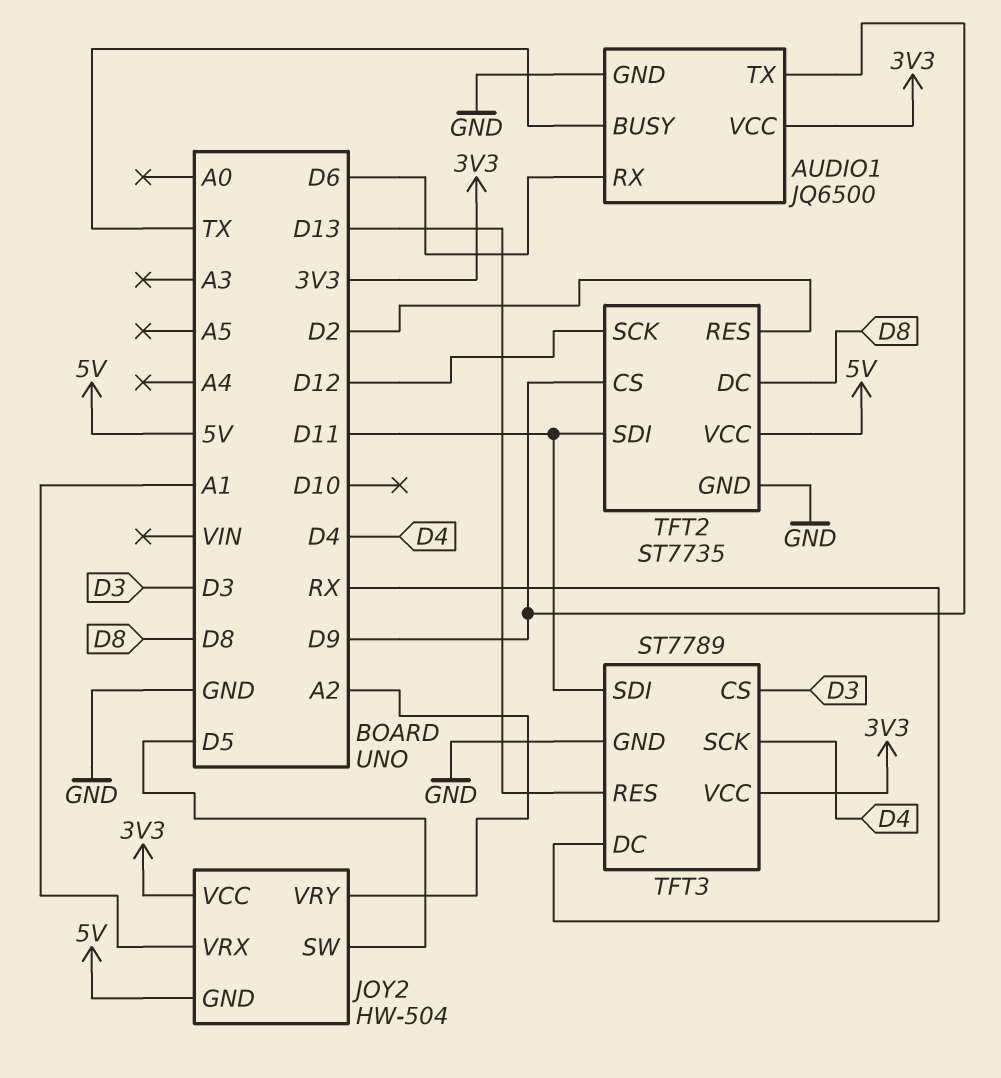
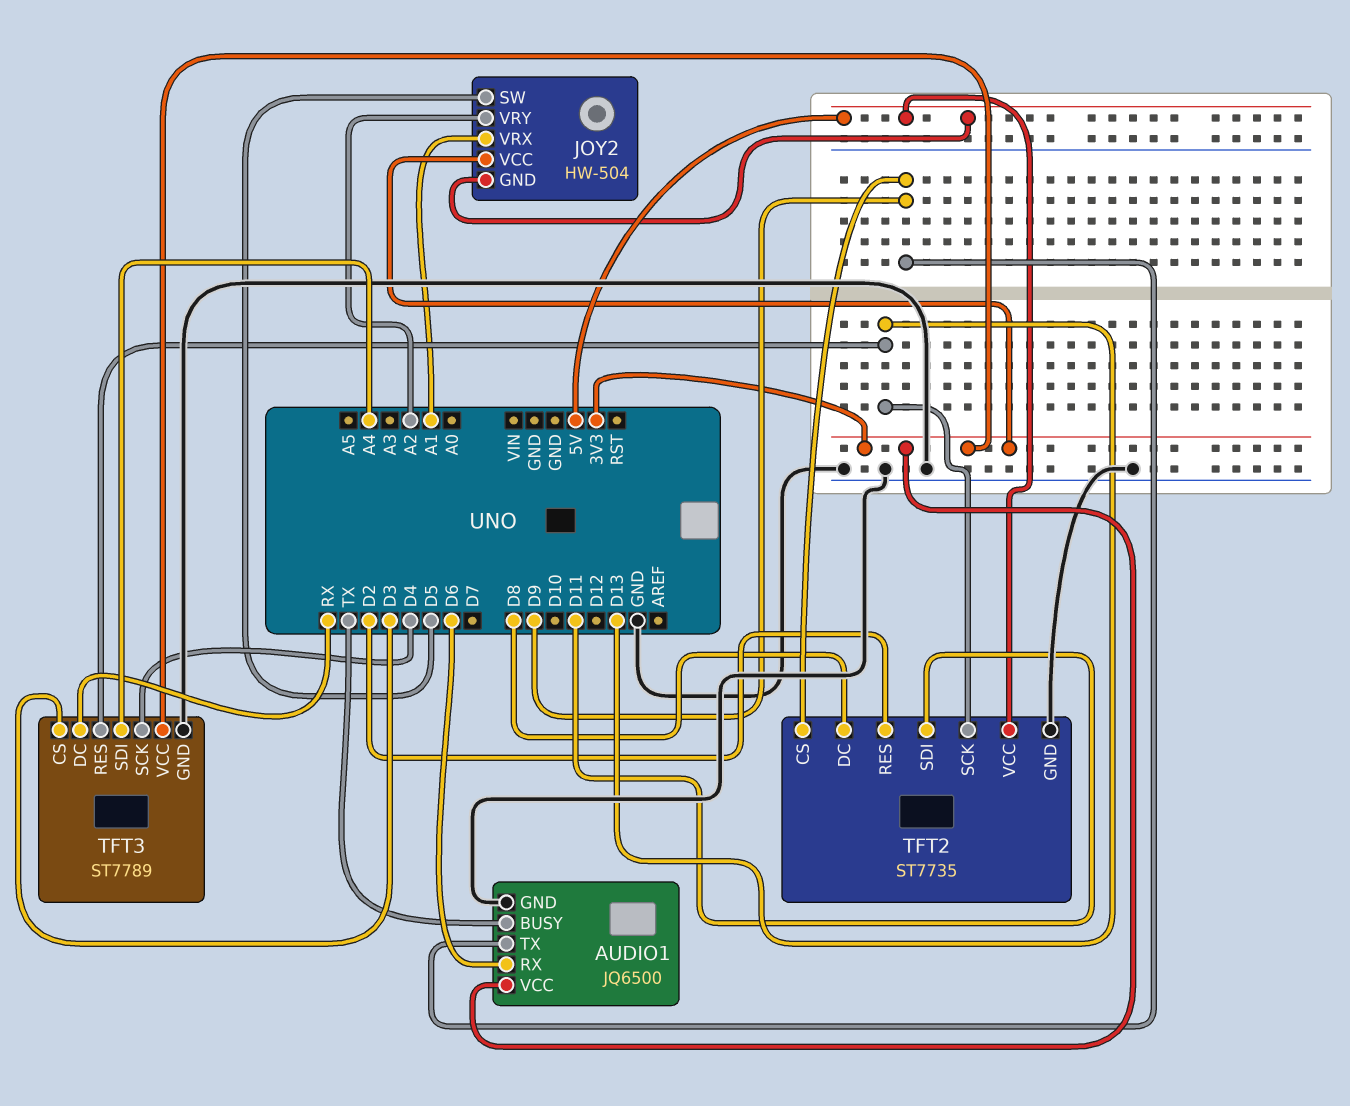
TFT2 pin SCK: D12 -> D13
TFT3 pin SDI: D11 -> A4

